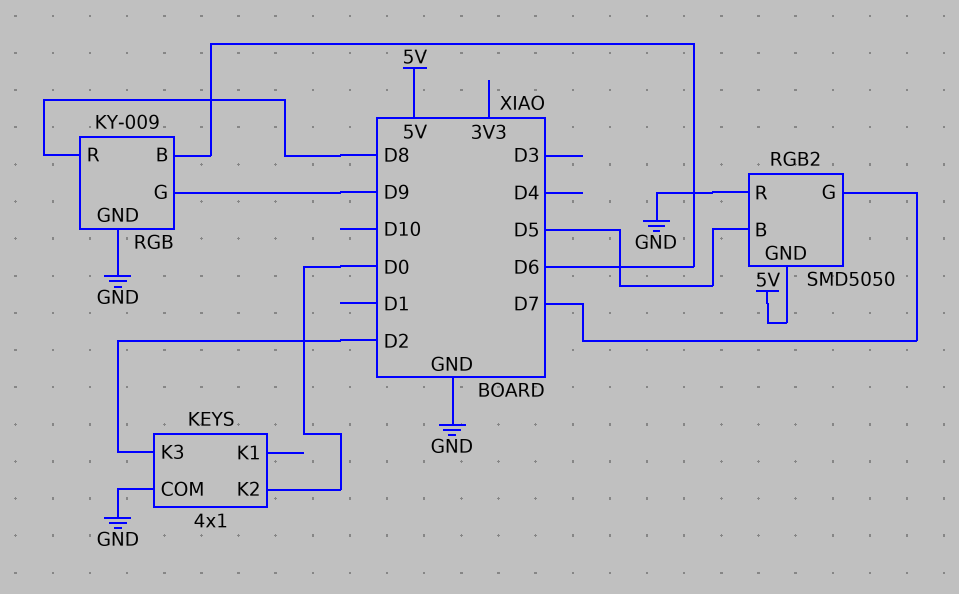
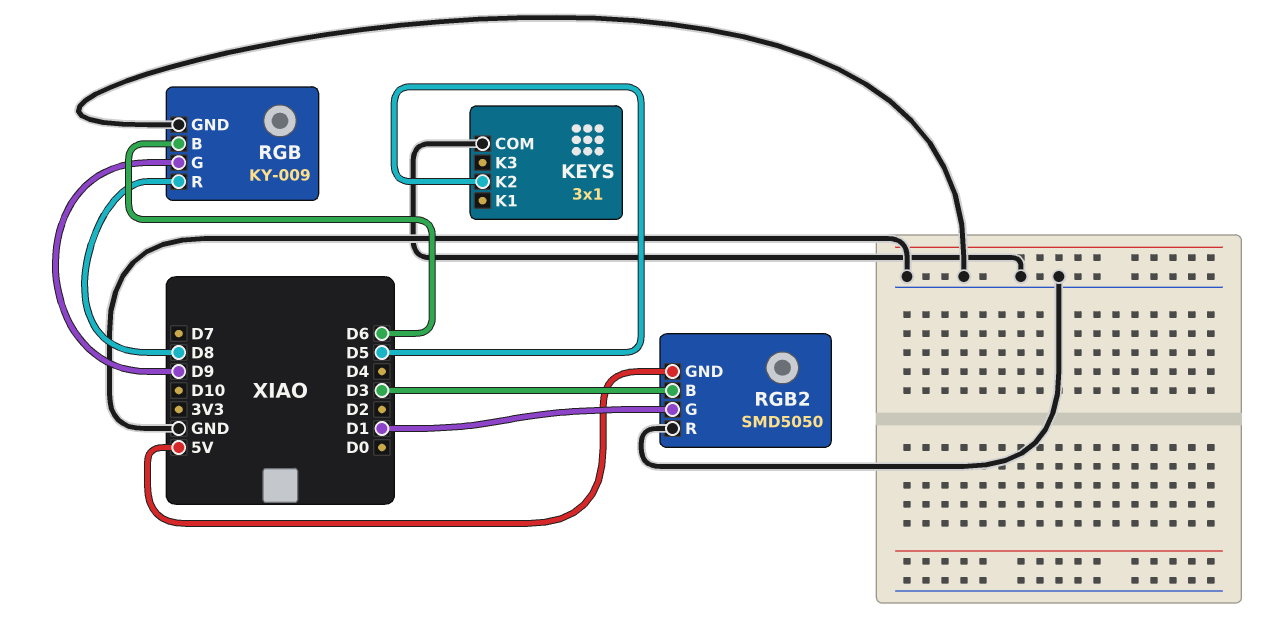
KEYS: 4x1 -> 3x1
KEYS pin K2: D0 -> D5
KEYS pin K3: D2 -> none
RGB2 pin B: D5 -> D3
RGB2 pin G: D7 -> D1

